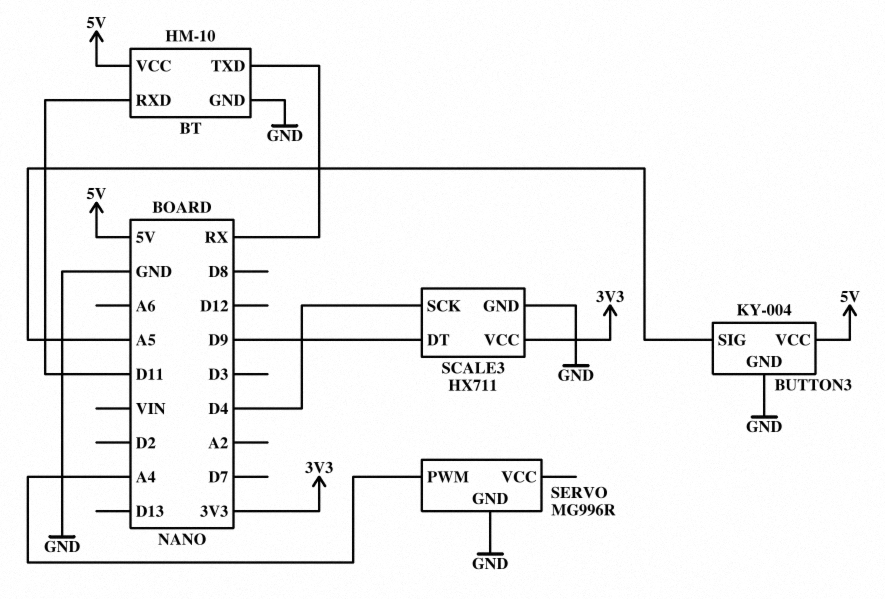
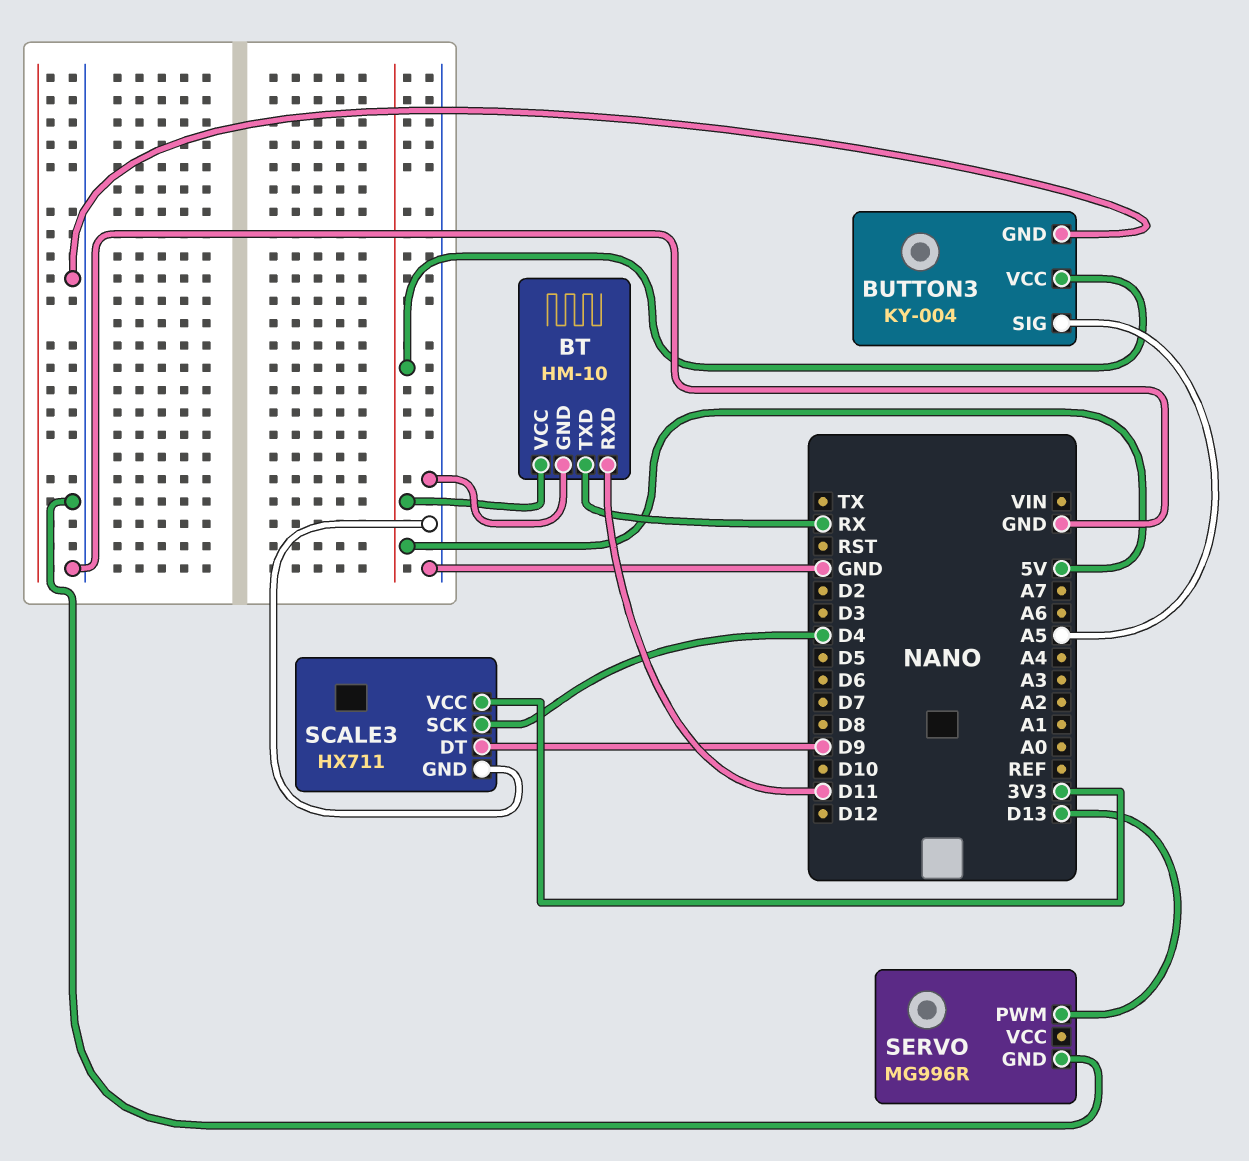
SERVO pin PWM: A4 -> D13

